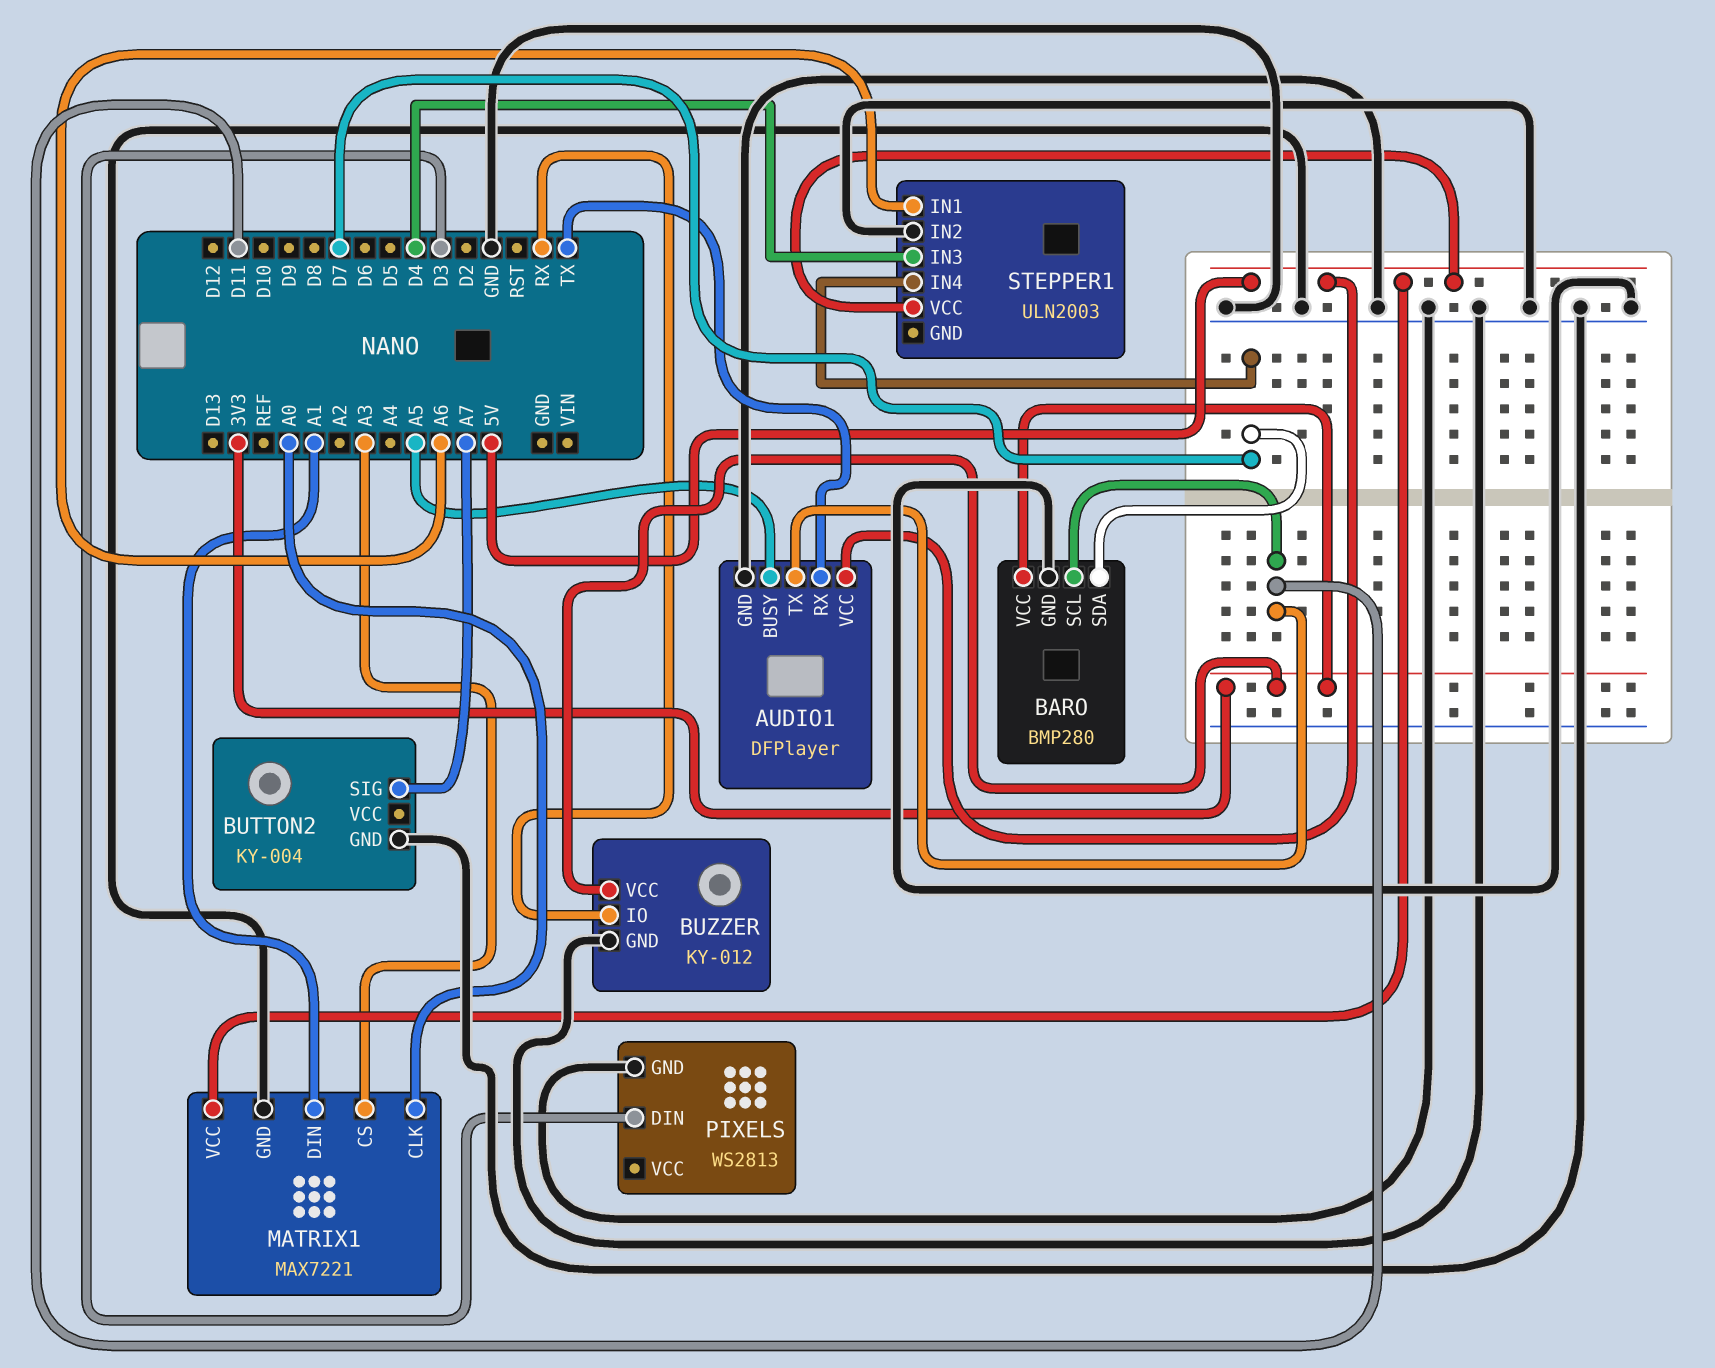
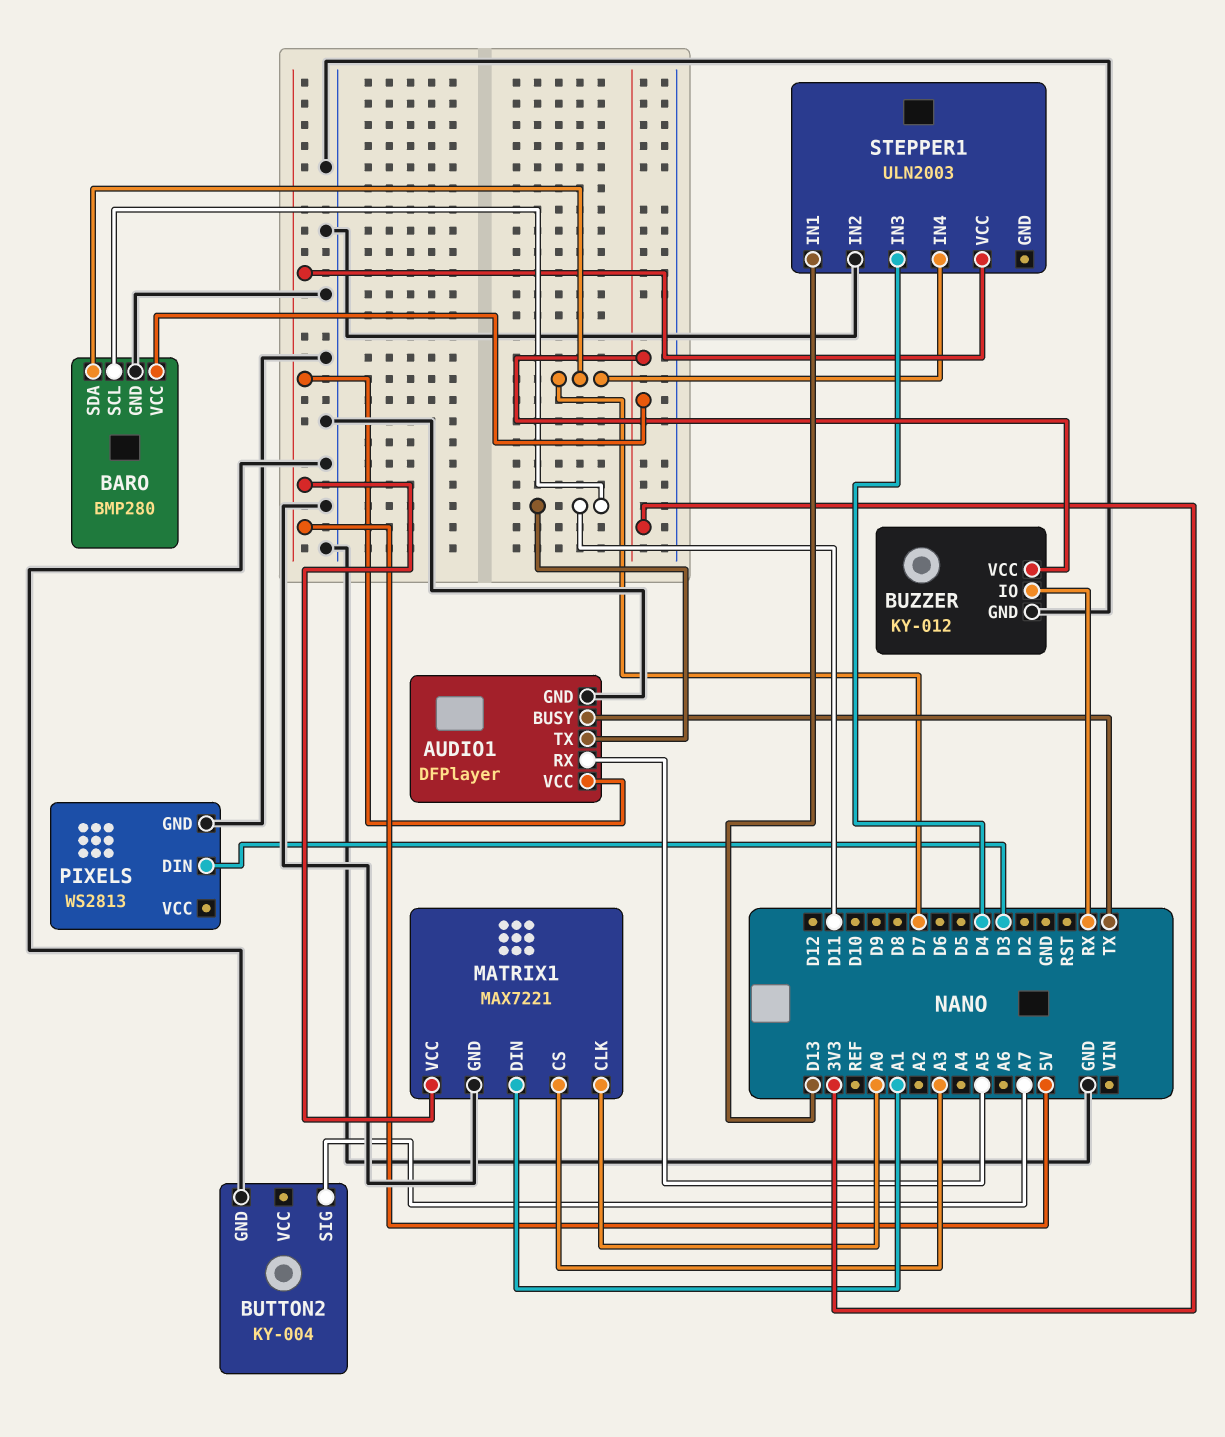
AUDIO1 pin BUSY: A5 -> TX
AUDIO1 pin RX: TX -> A5
STEPPER1 pin IN1: A6 -> D13

